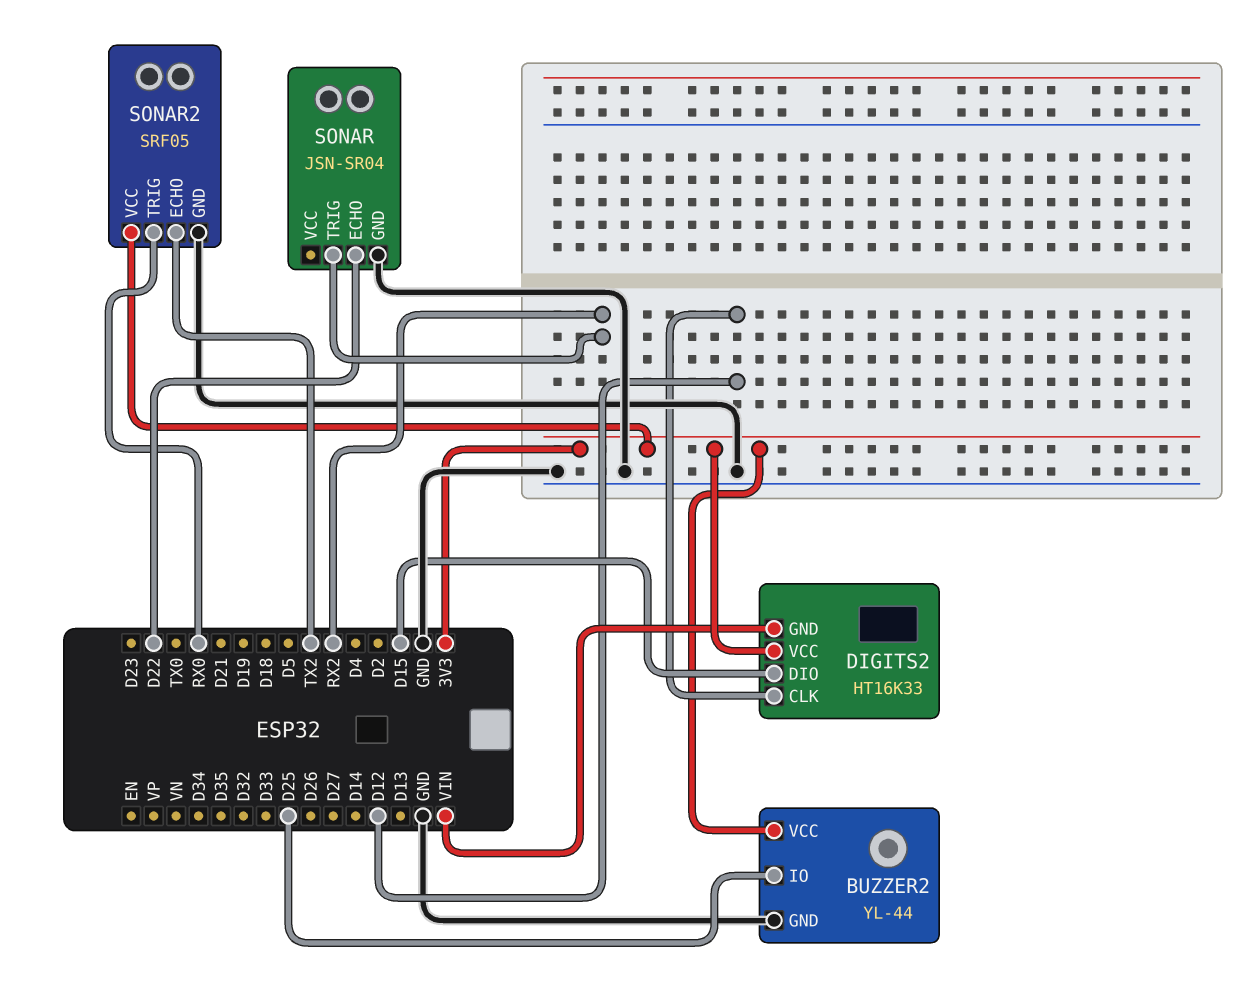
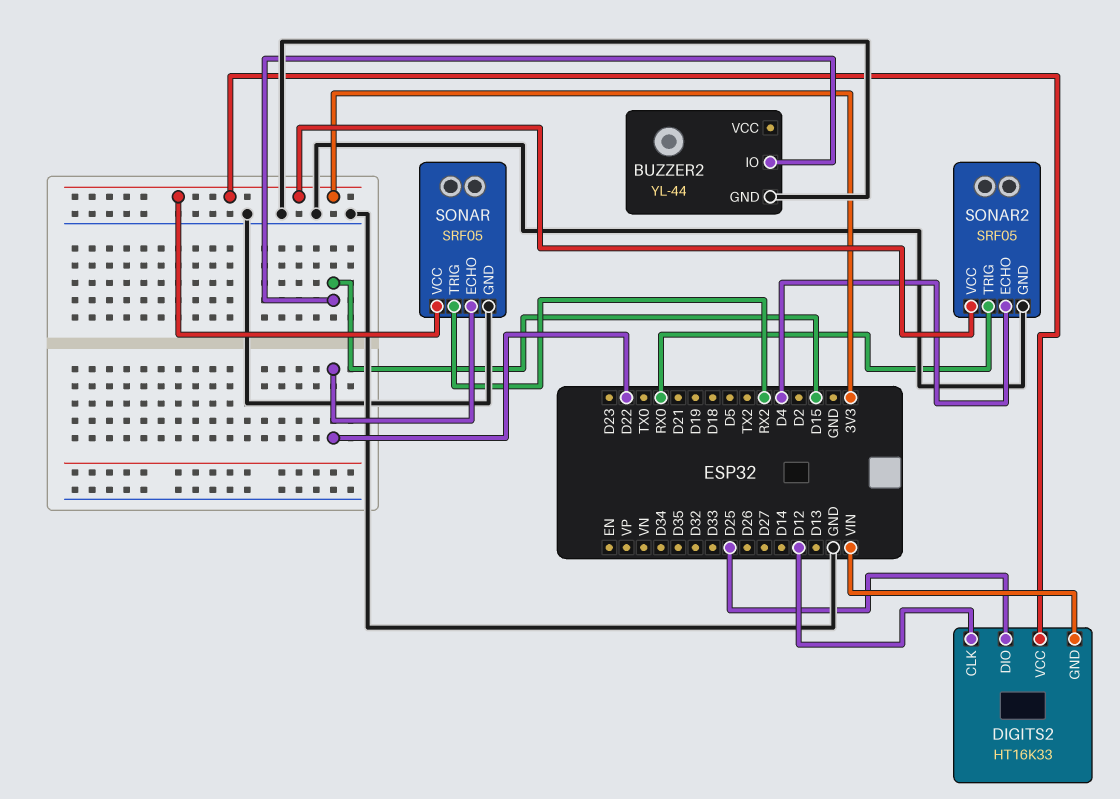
BUZZER2 pin IO: D25 -> D15
BUZZER2 pin VCC: 3V3 -> none
DIGITS2 pin DIO: D15 -> D25
SONAR: JSN-SR04 -> SRF05
SONAR pin VCC: none -> 3V3
SONAR2 pin ECHO: TX2 -> D4

